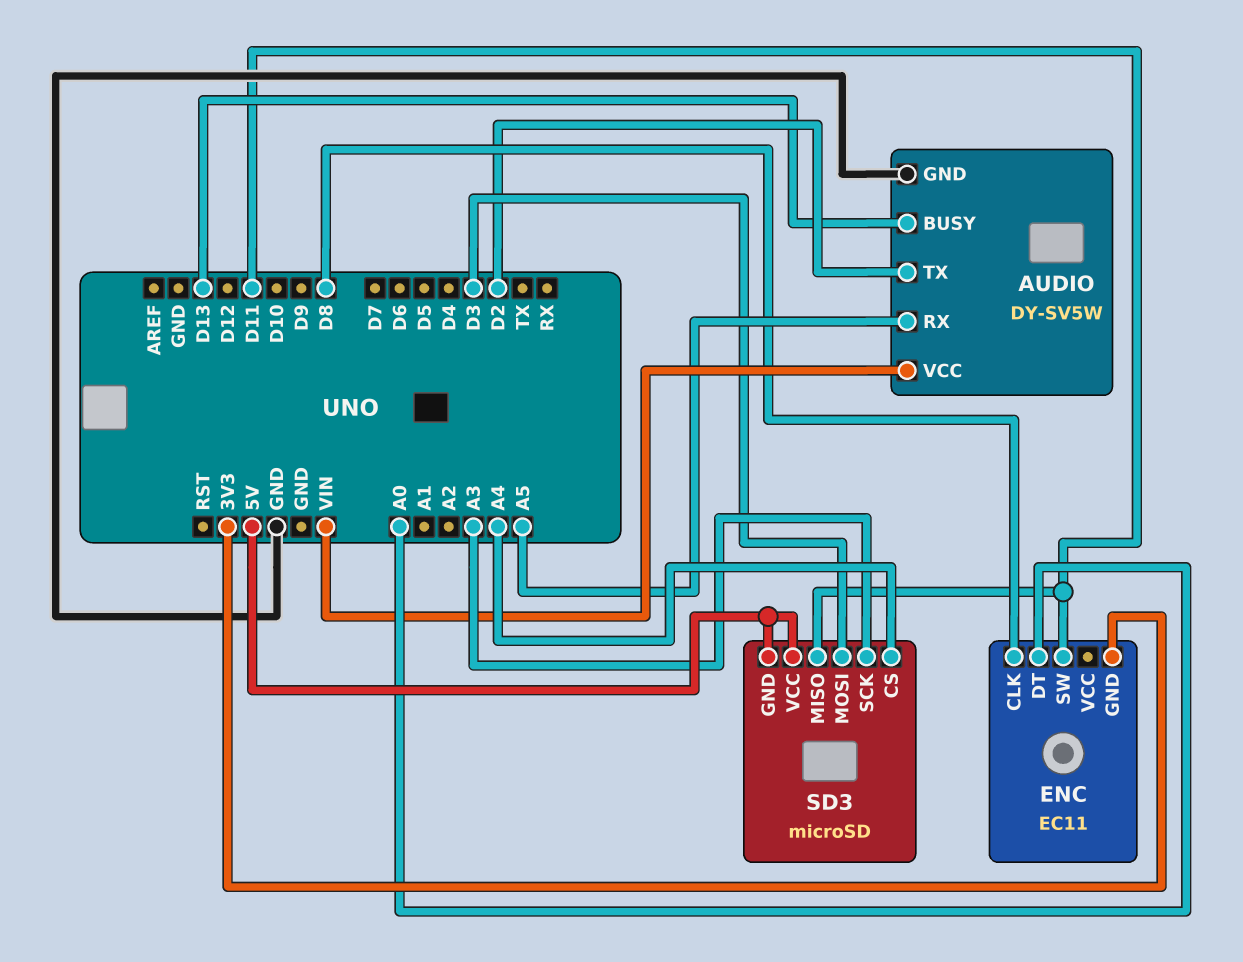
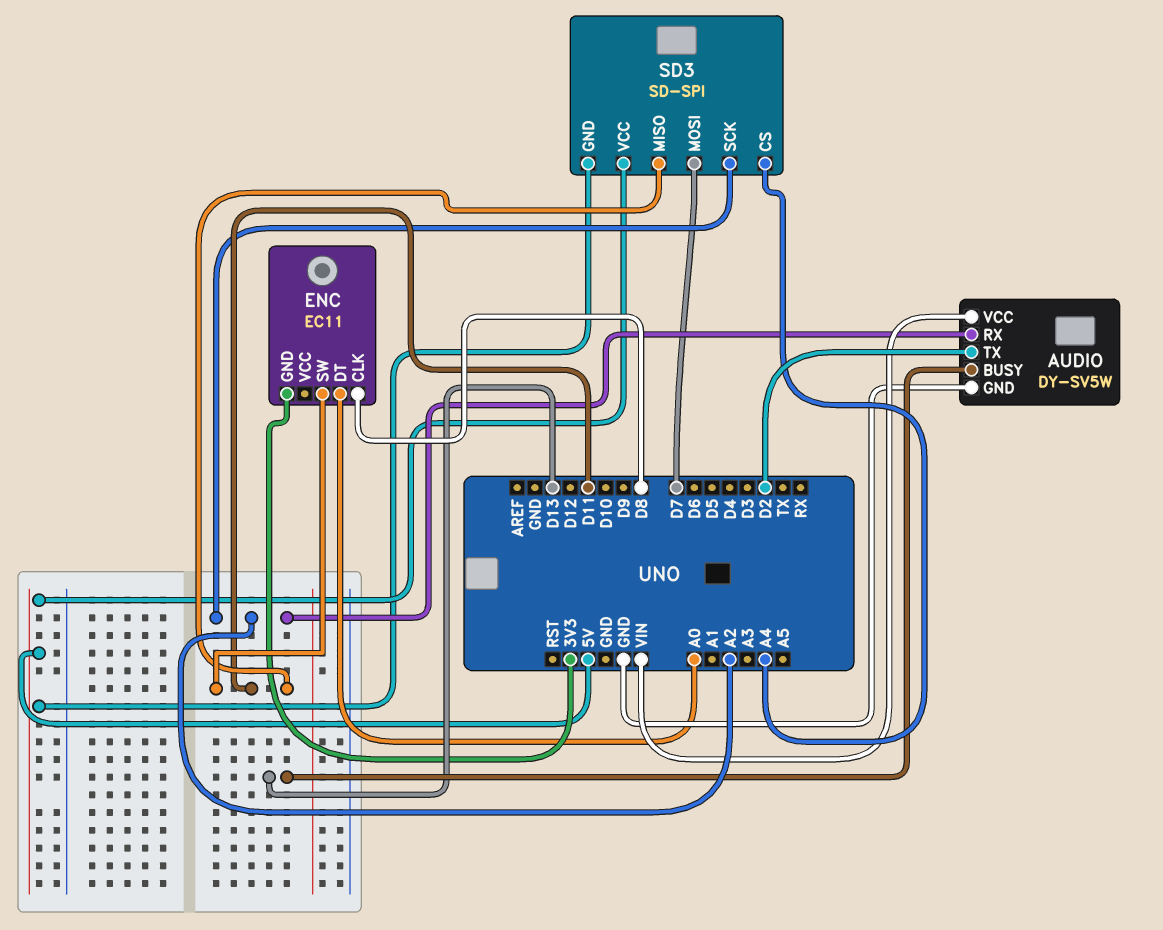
AUDIO pin RX: A5 -> A2
SD3: microSD -> SD-SPI
SD3 pin MOSI: D3 -> D7
SD3 pin SCK: A3 -> A2

